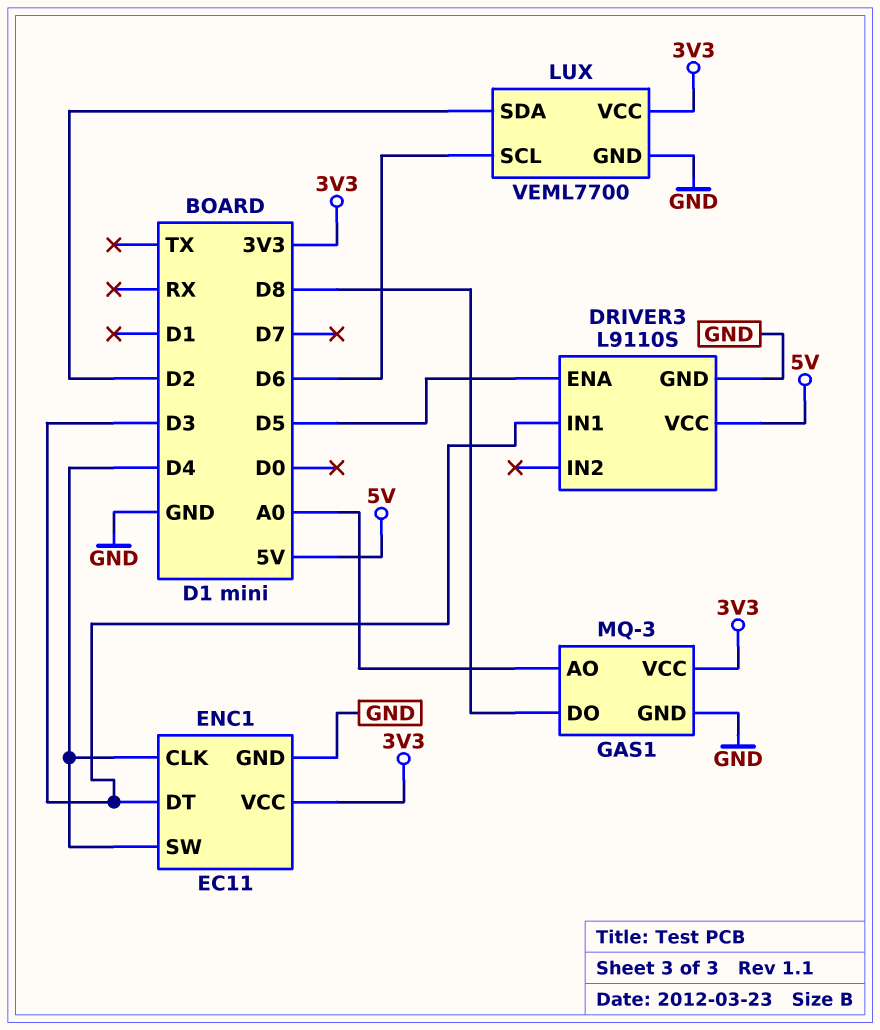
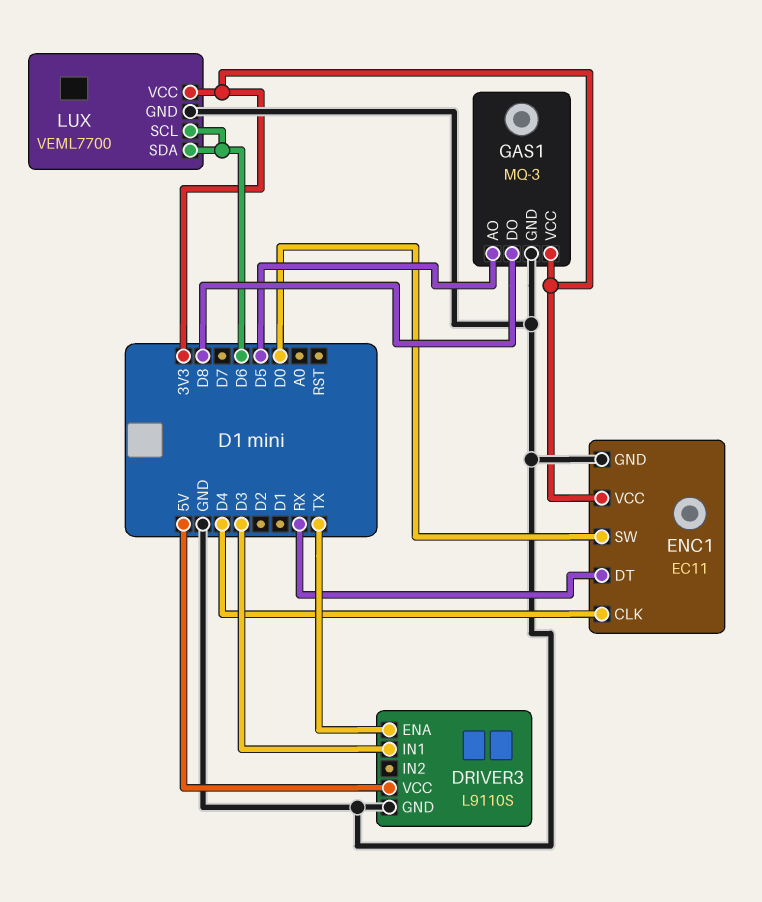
DRIVER3 pin ENA: D5 -> TX
ENC1 pin DT: D3 -> RX
ENC1 pin SW: D4 -> D0
GAS1 pin AO: A0 -> D5
LUX pin SDA: D2 -> D6

